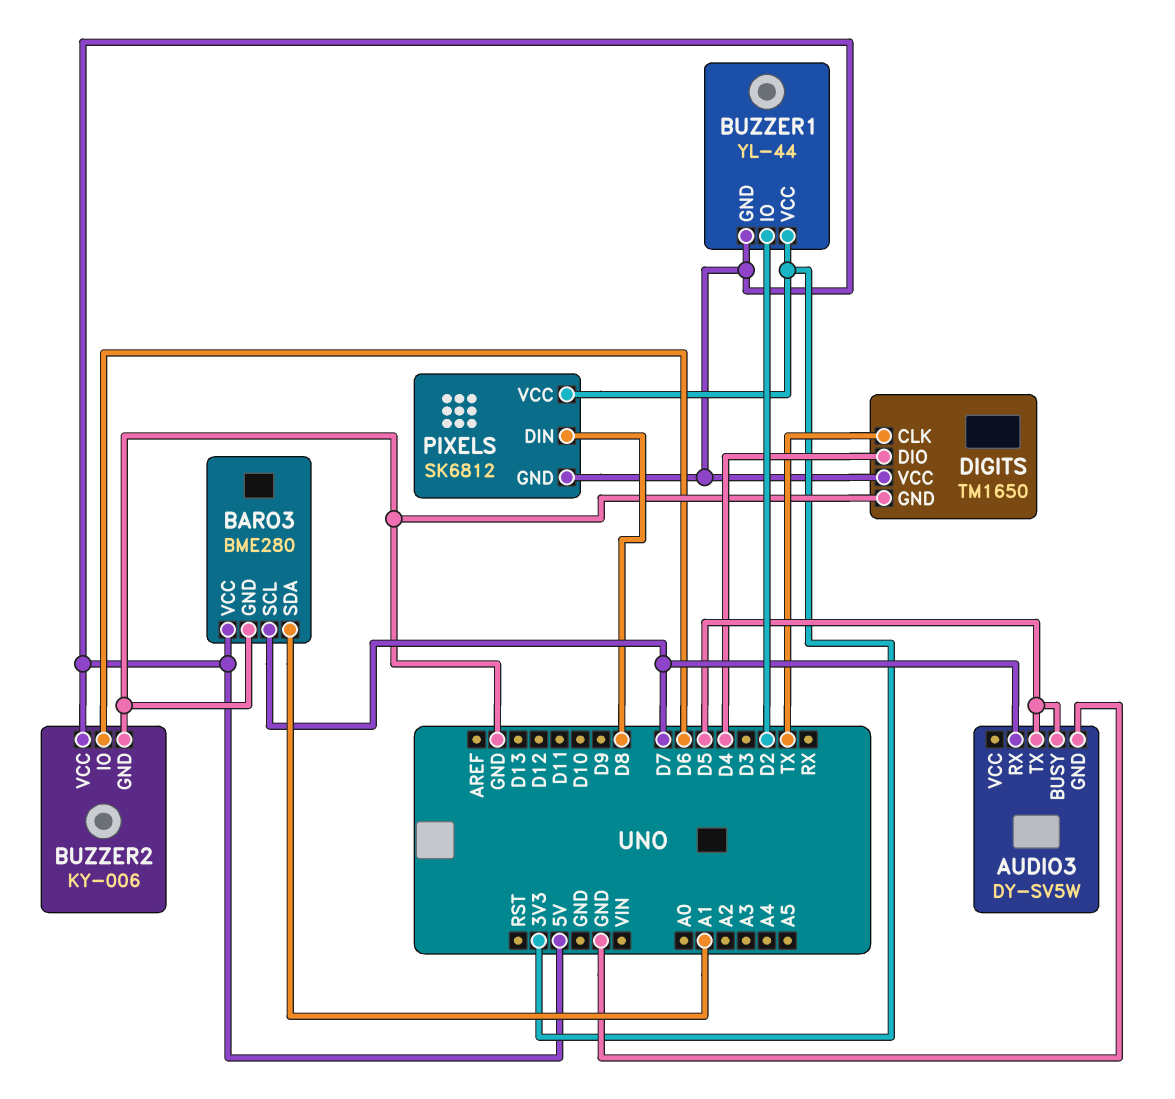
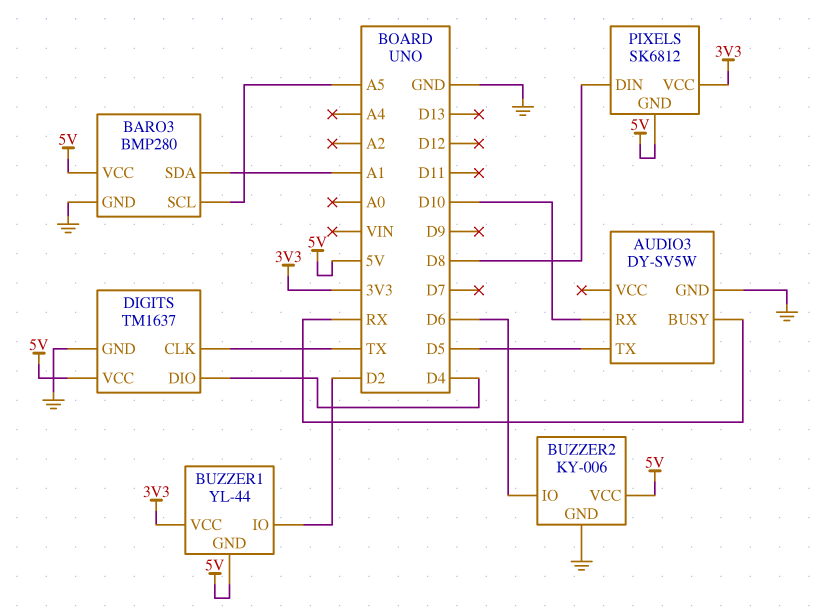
AUDIO3 pin BUSY: D5 -> RX
AUDIO3 pin RX: D7 -> D10
BARO3: BME280 -> BMP280
BARO3 pin SCL: D7 -> A5
DIGITS: TM1650 -> TM1637

